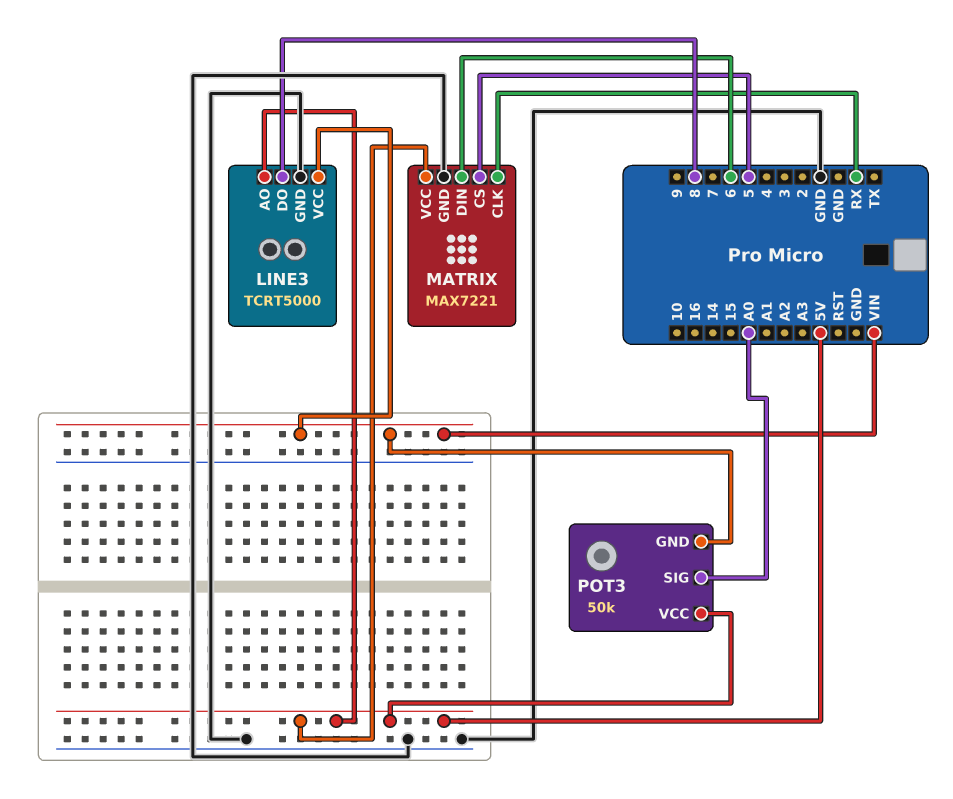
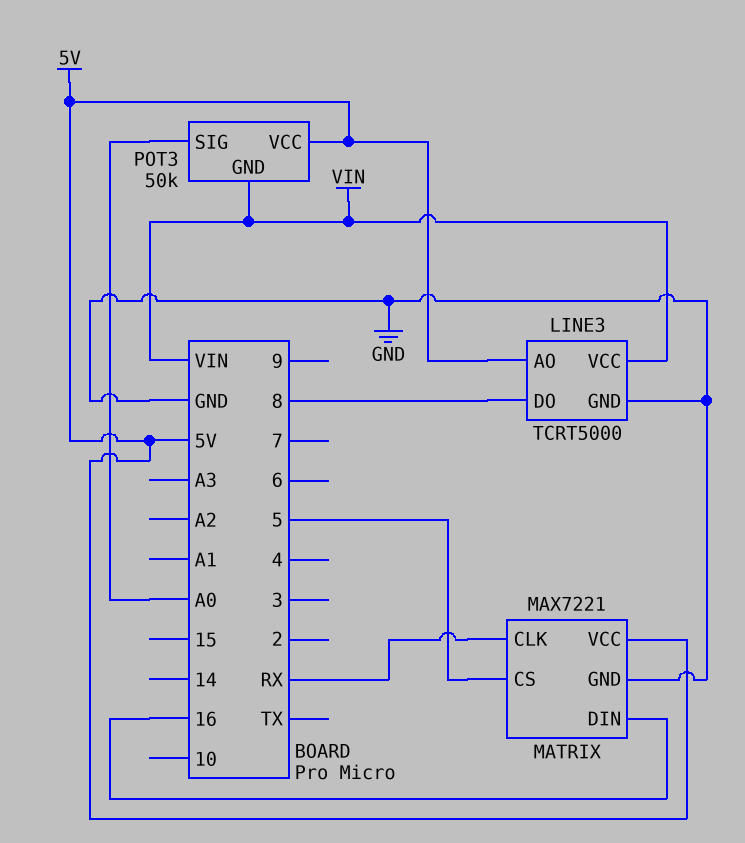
MATRIX pin DIN: 6 -> 16

